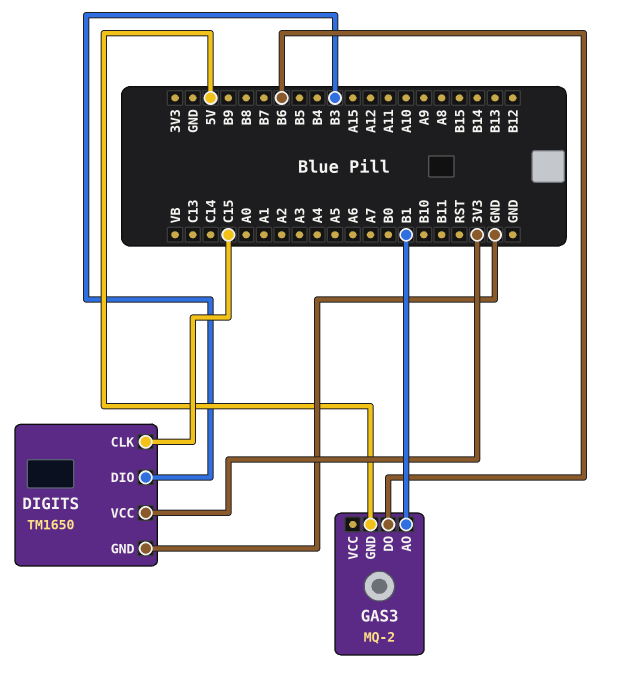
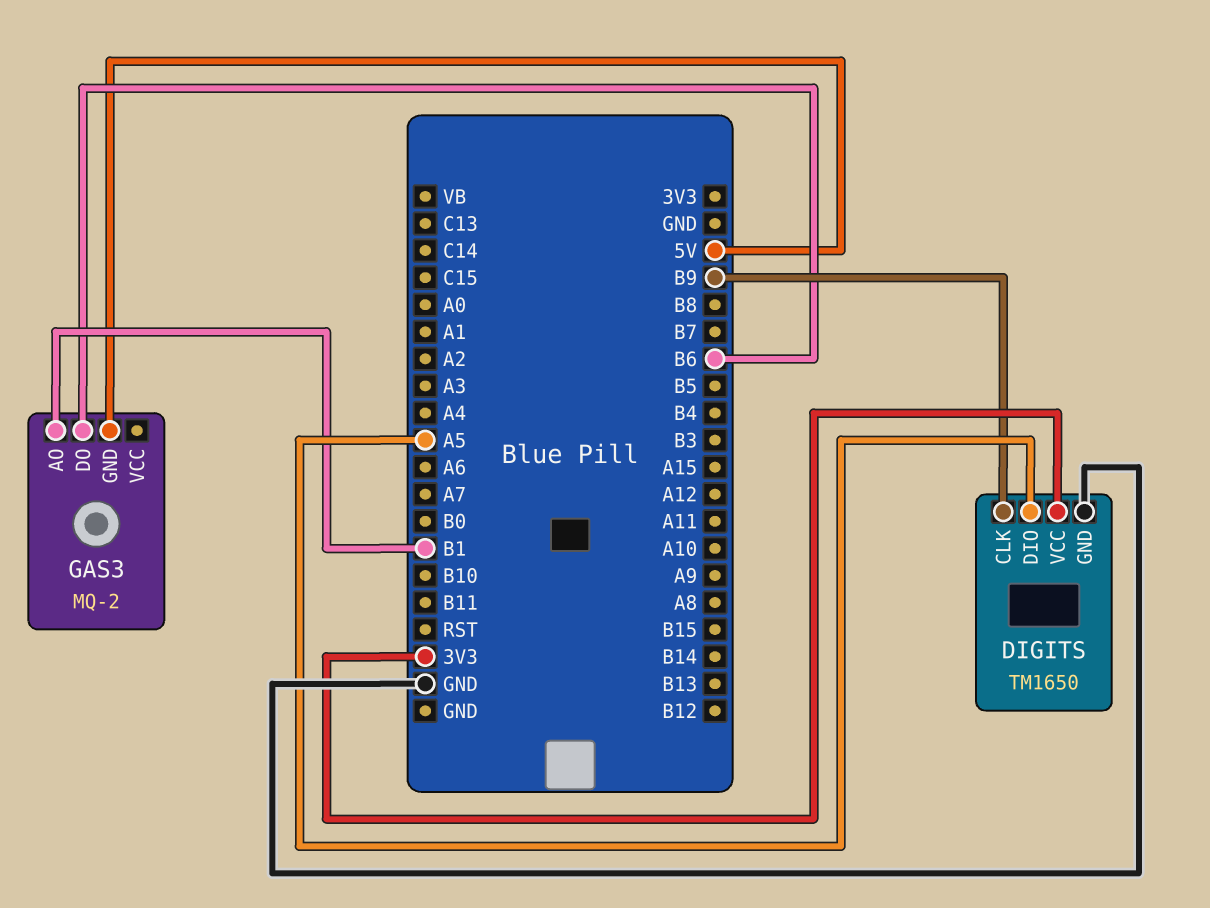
DIGITS pin CLK: C15 -> B9
DIGITS pin DIO: B3 -> A5

